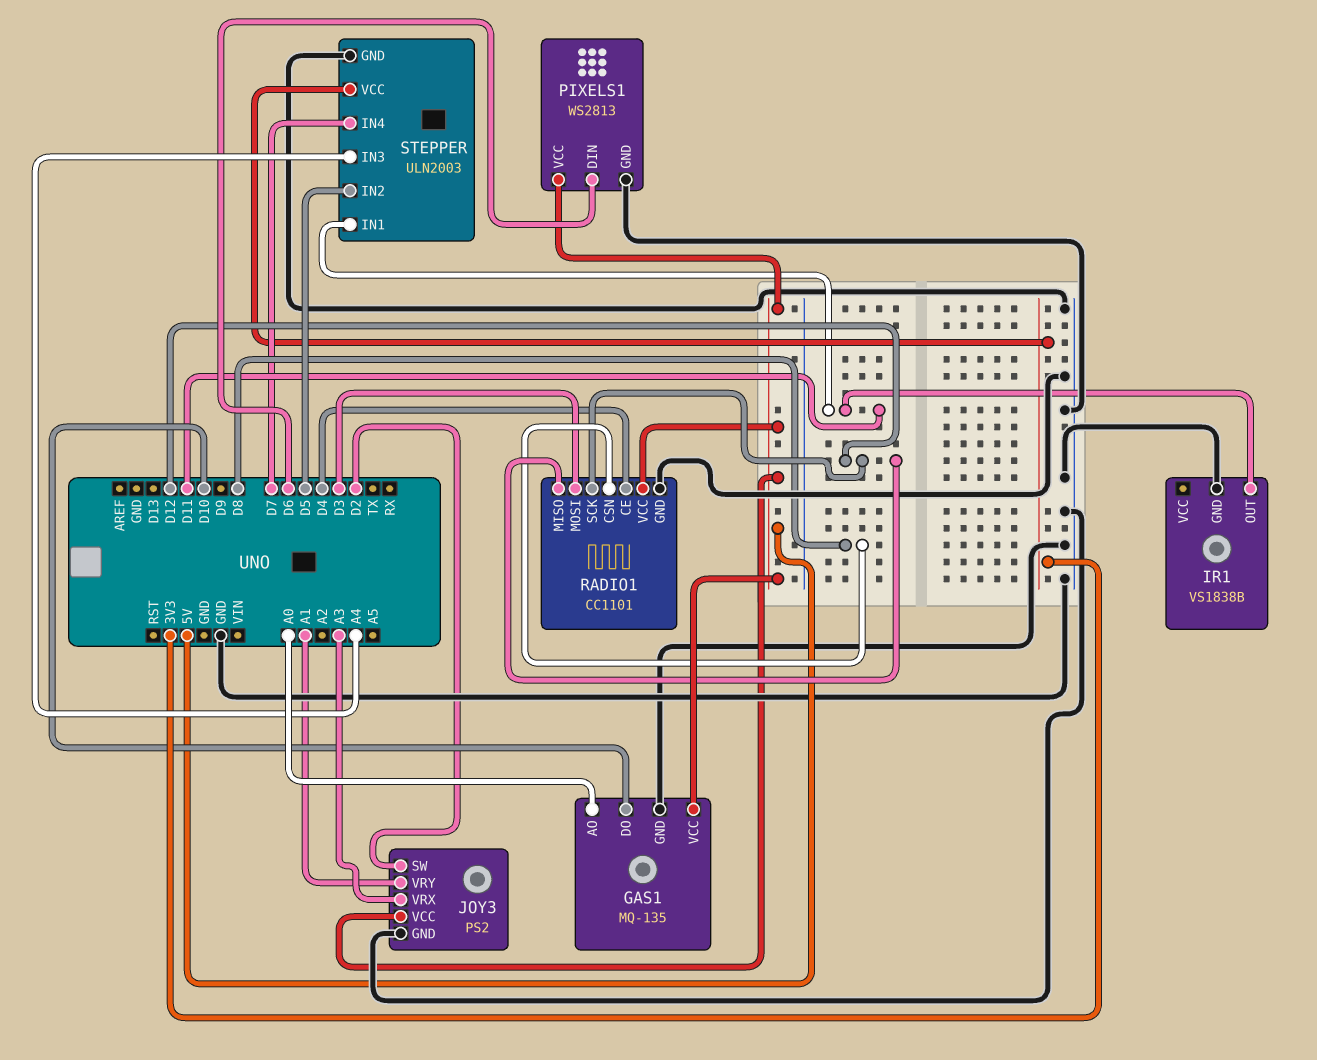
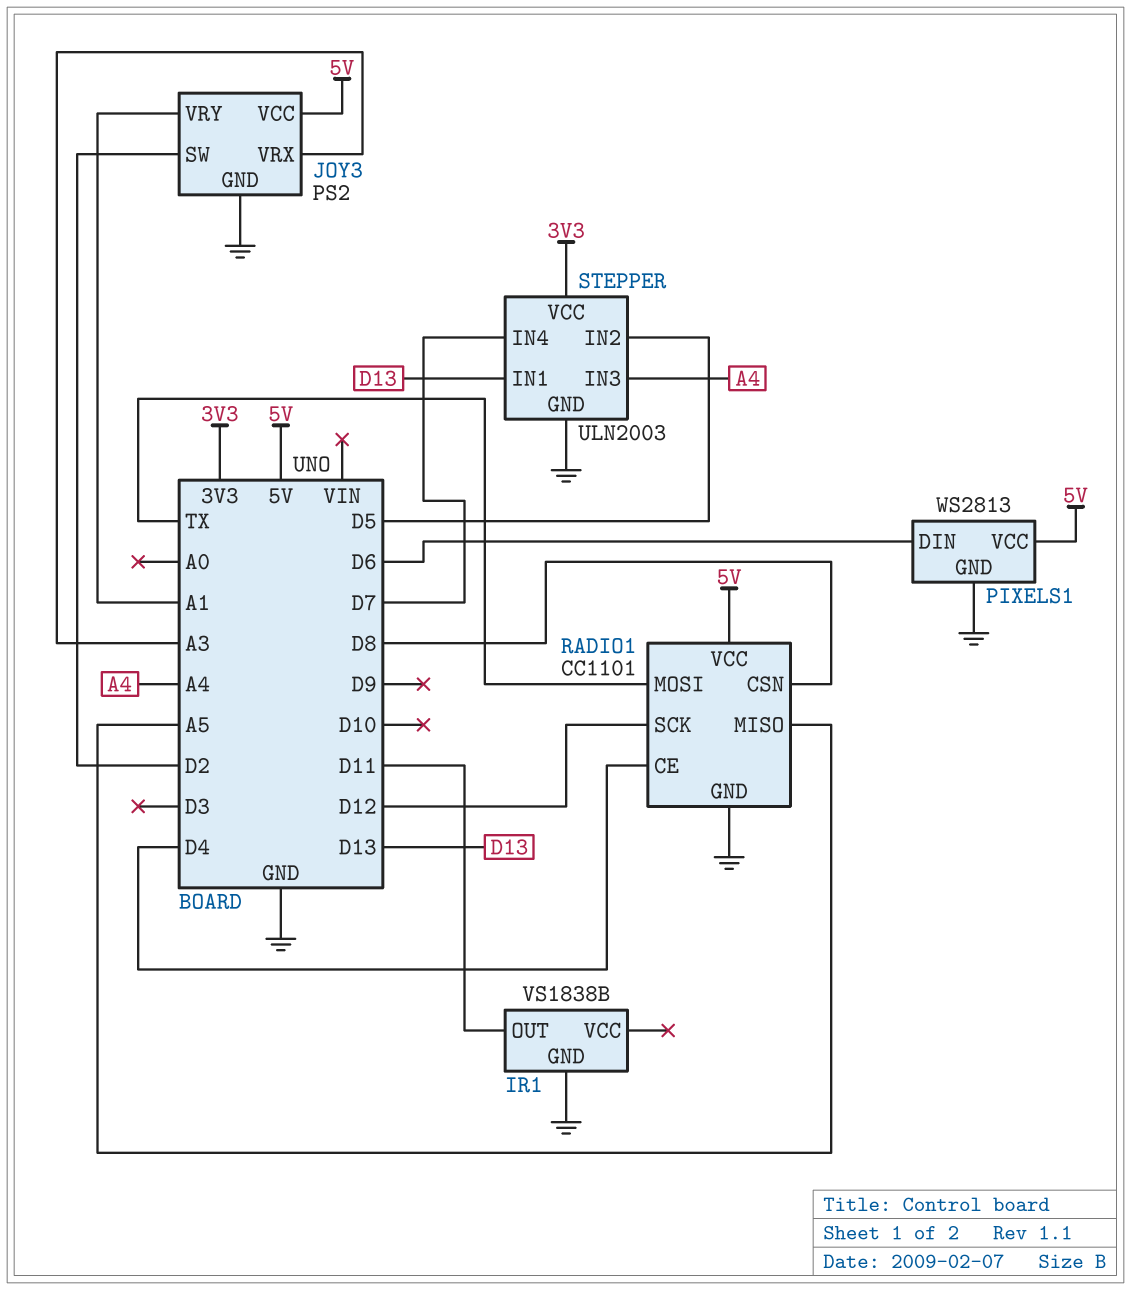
GAS1: MQ-135 -> none
GAS1 pin AO: A0 -> none
GAS1 pin DO: D10 -> none
GAS1 pin GND: GND -> none
GAS1 pin VCC: 5V -> none
RADIO1 pin MISO: D12 -> A5
RADIO1 pin MOSI: D3 -> TX
STEPPER pin IN1: D11 -> D13

